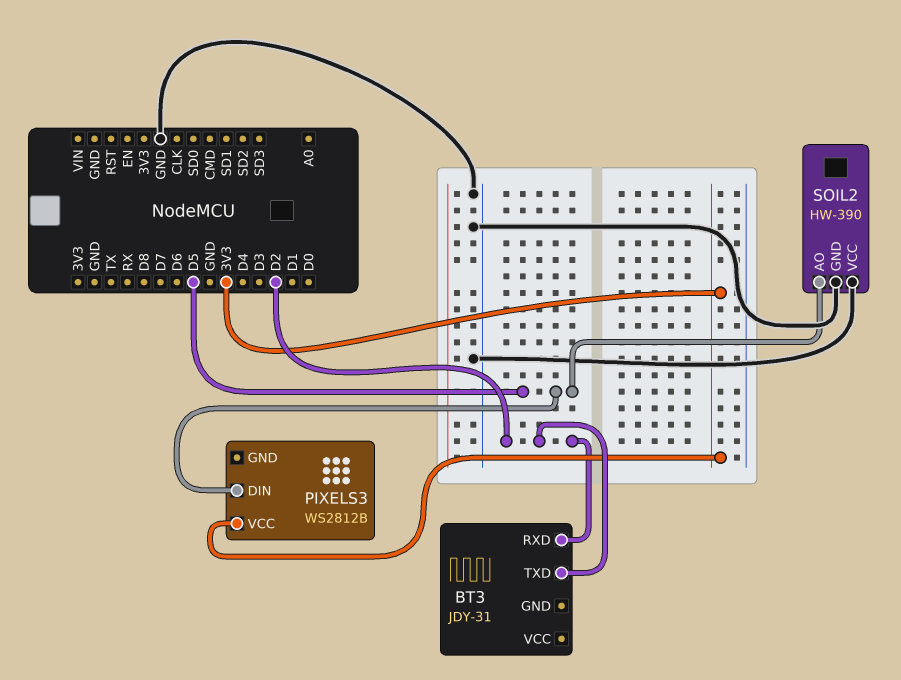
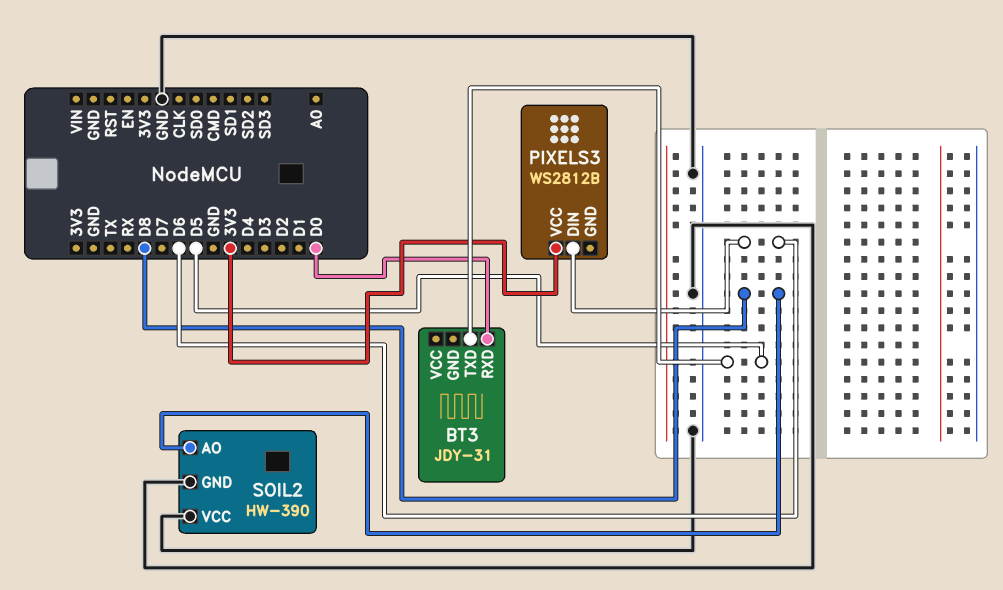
BT3 pin RXD: D2 -> D0
BT3 pin TXD: D2 -> D5
PIXELS3 pin DIN: D5 -> D6
SOIL2 pin AO: D5 -> D8

